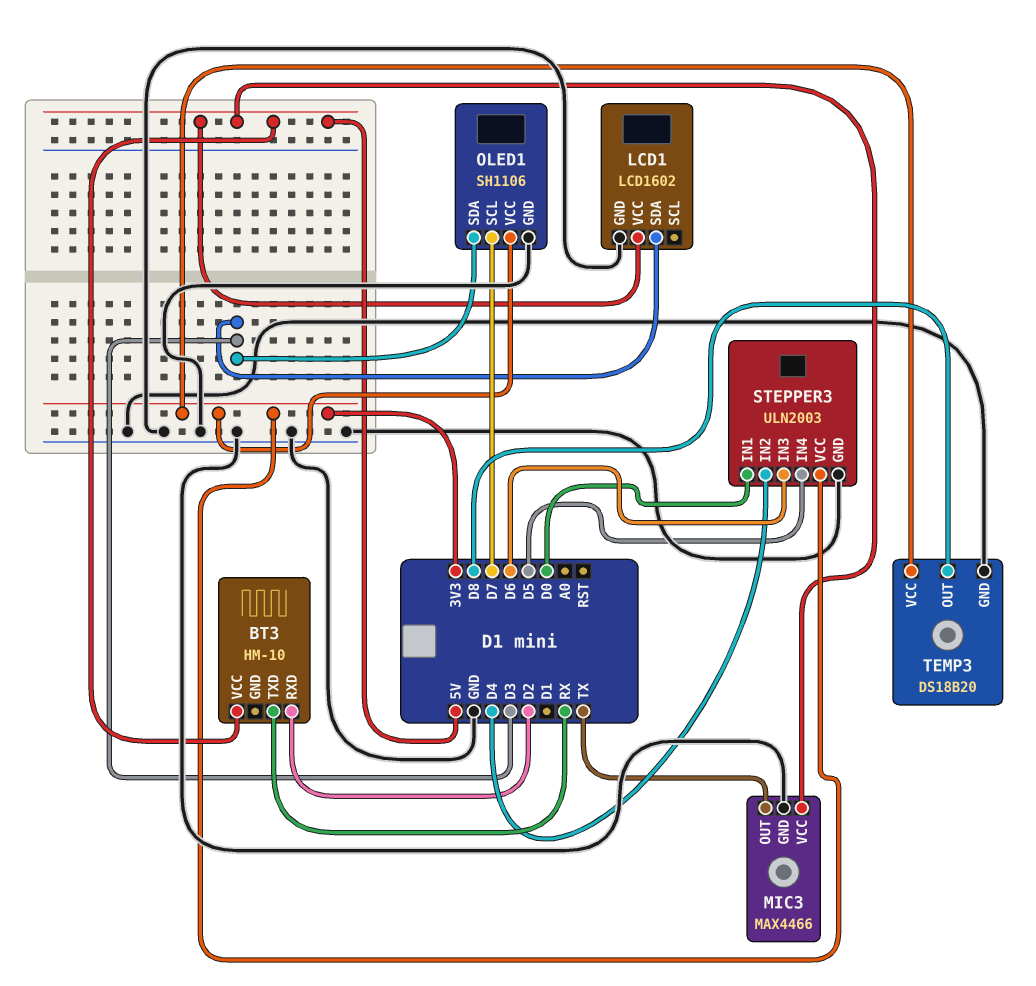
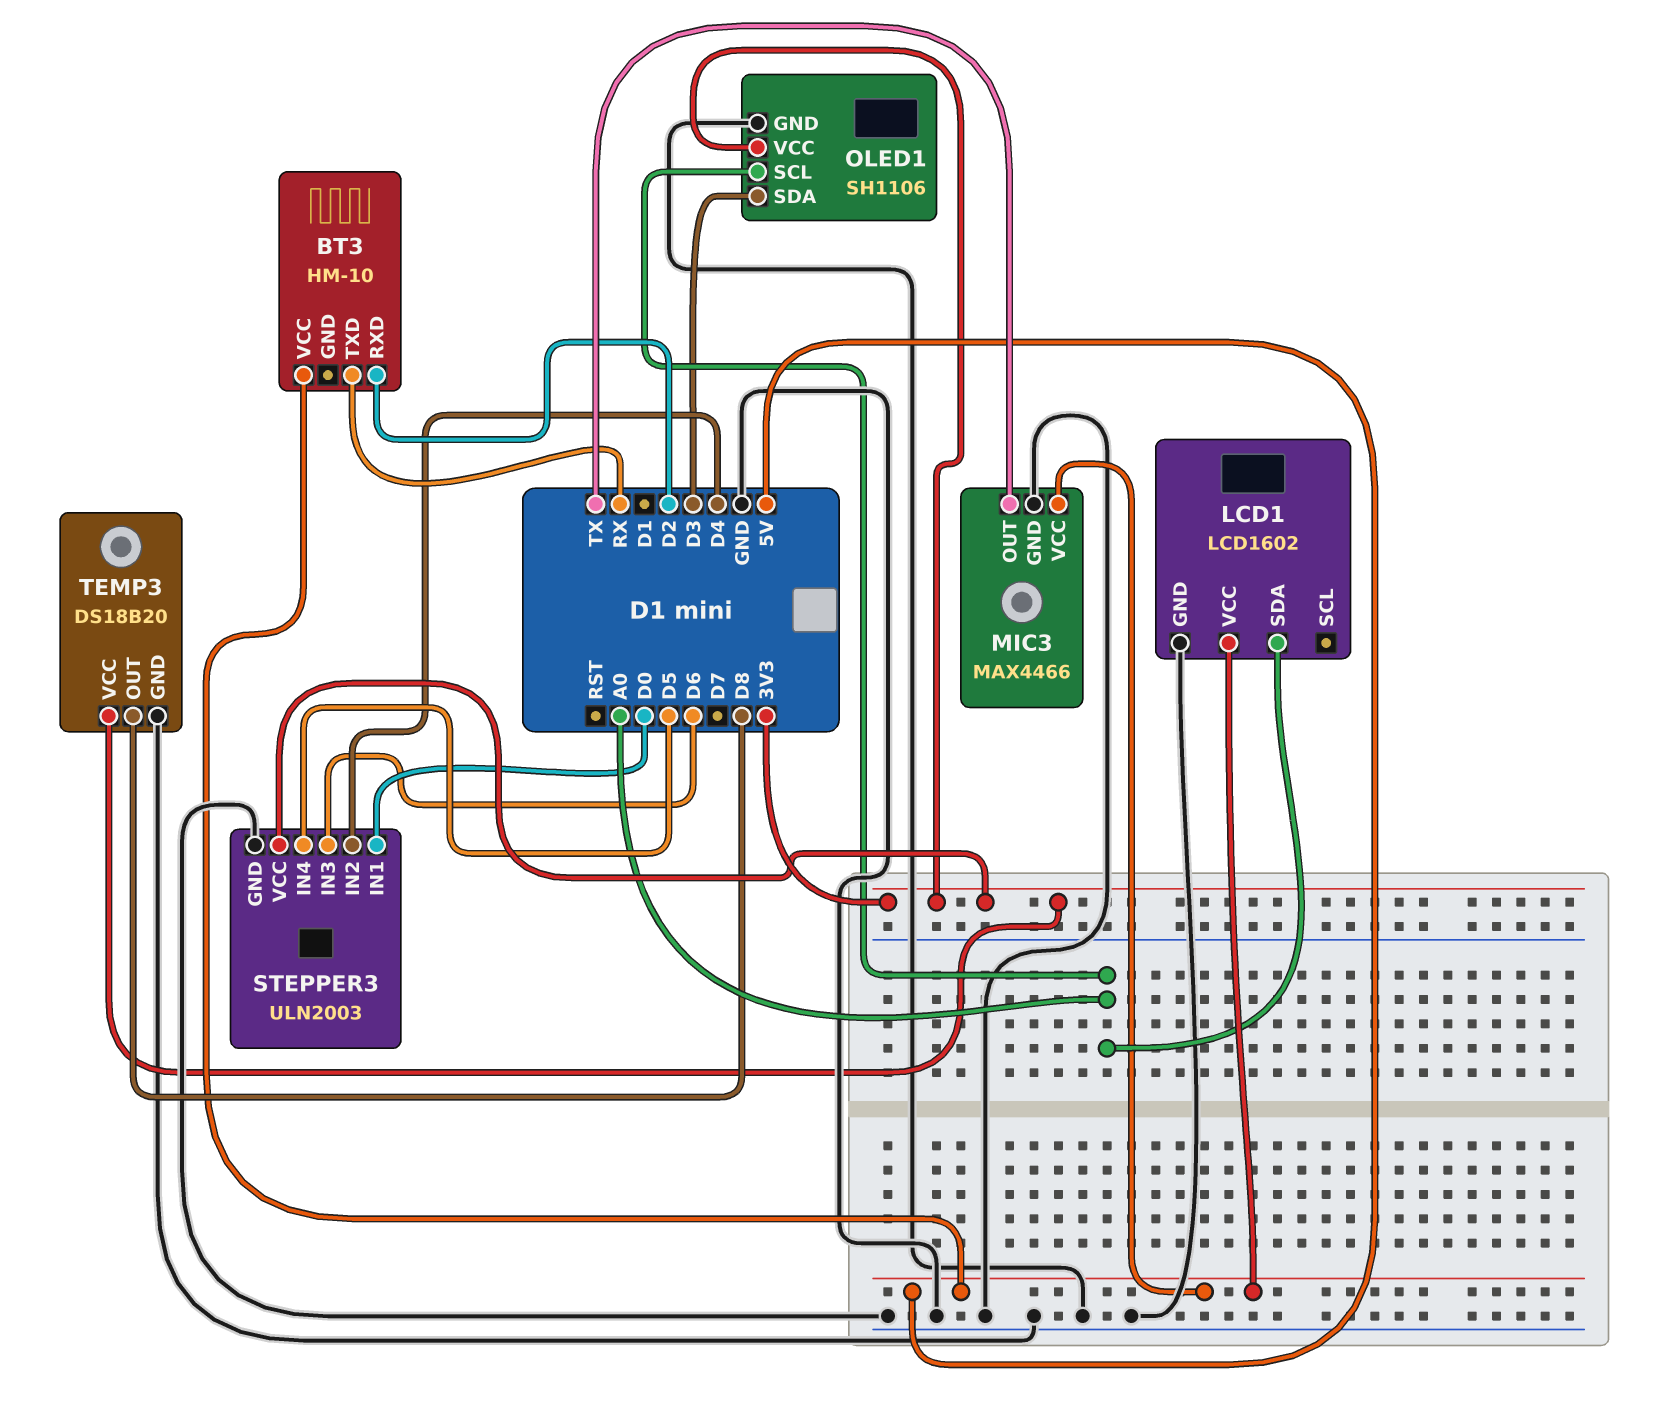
LCD1 pin SDA: D3 -> A0
OLED1 pin SCL: D7 -> A0

